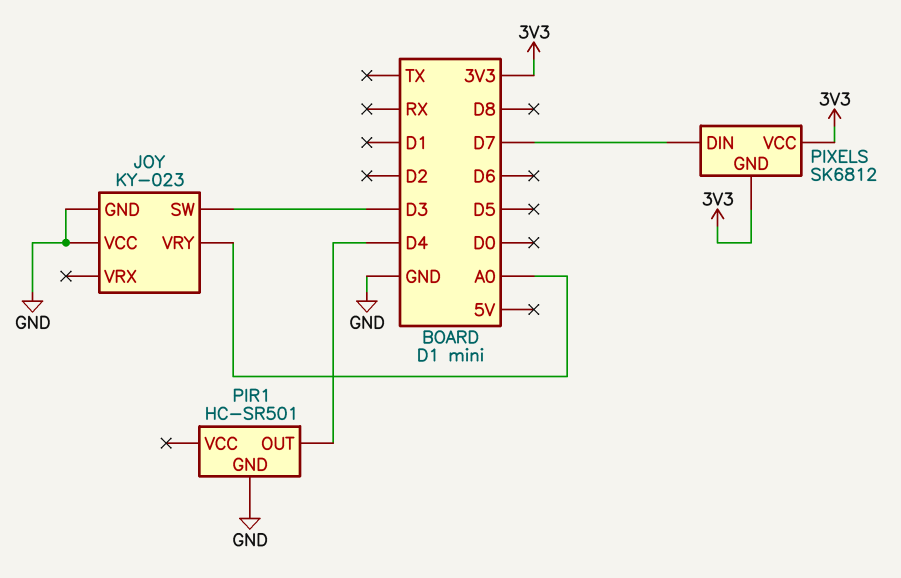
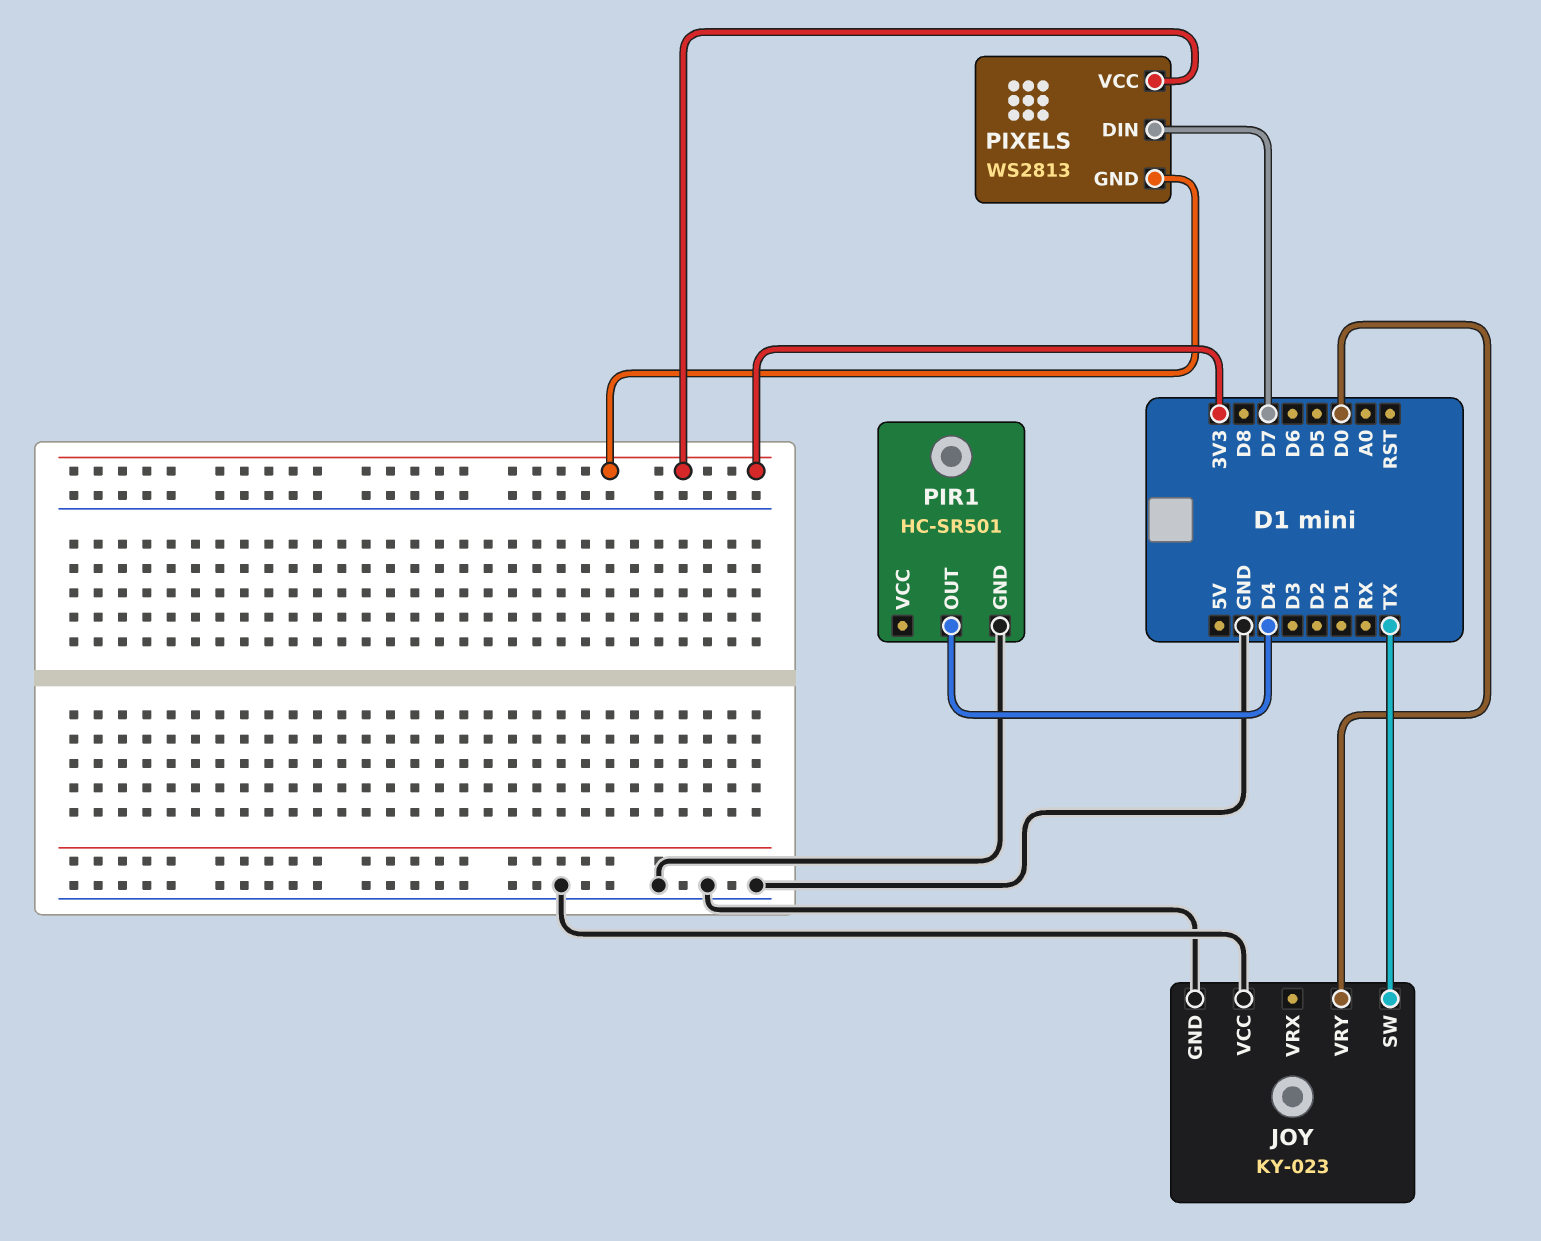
JOY pin SW: D3 -> TX
JOY pin VRY: A0 -> D0
PIXELS: SK6812 -> WS2813

